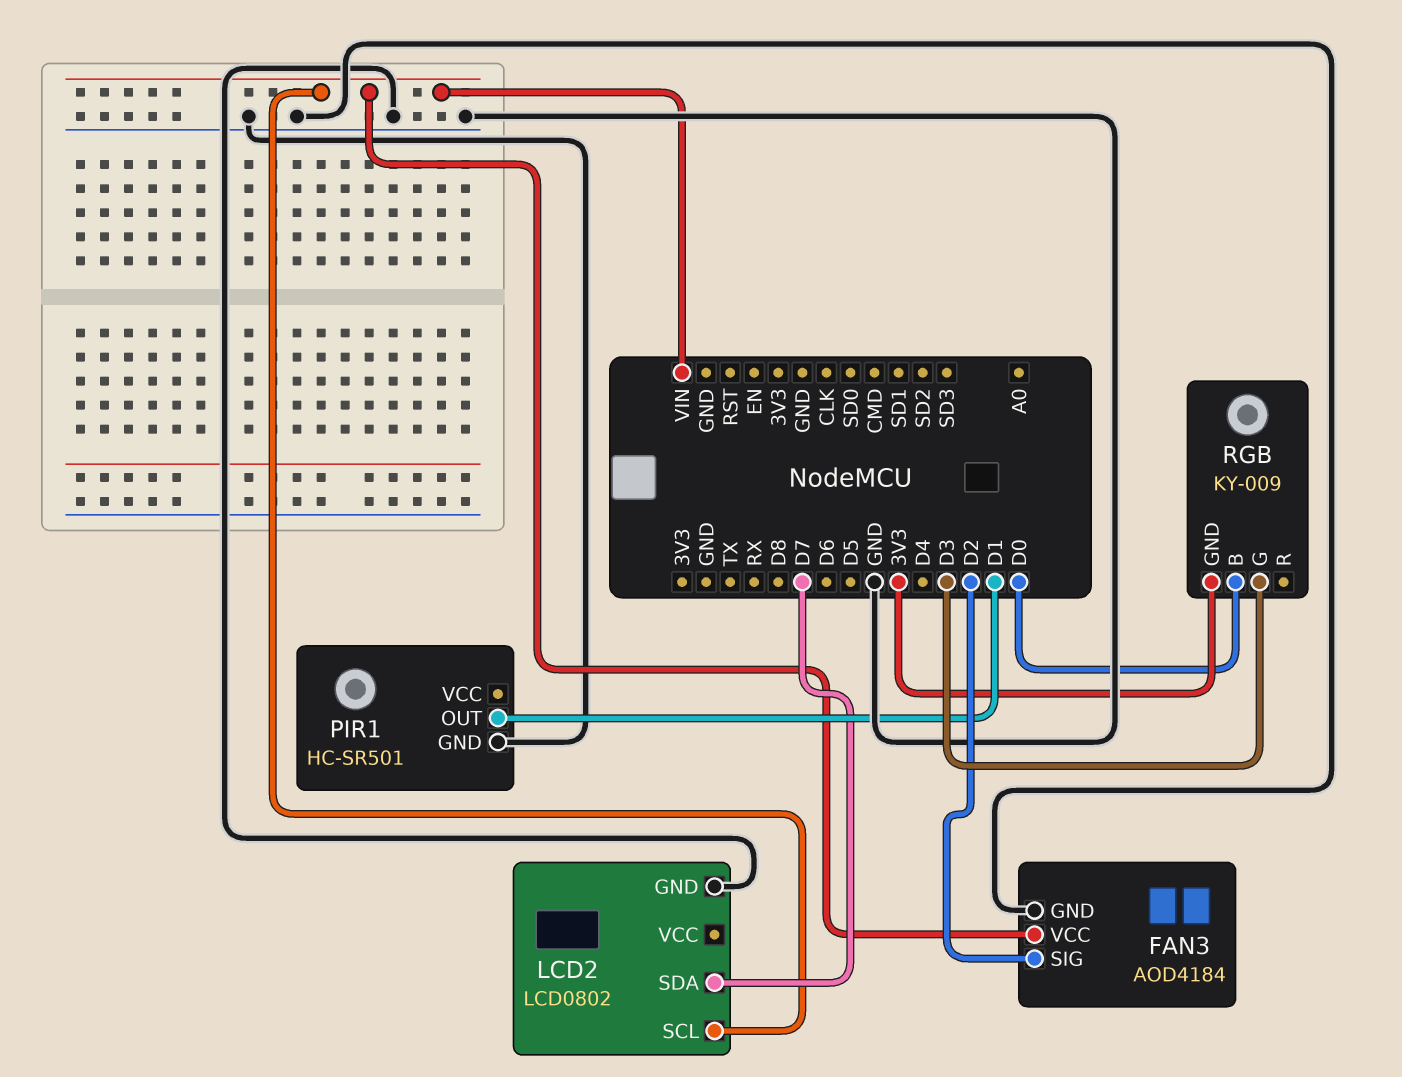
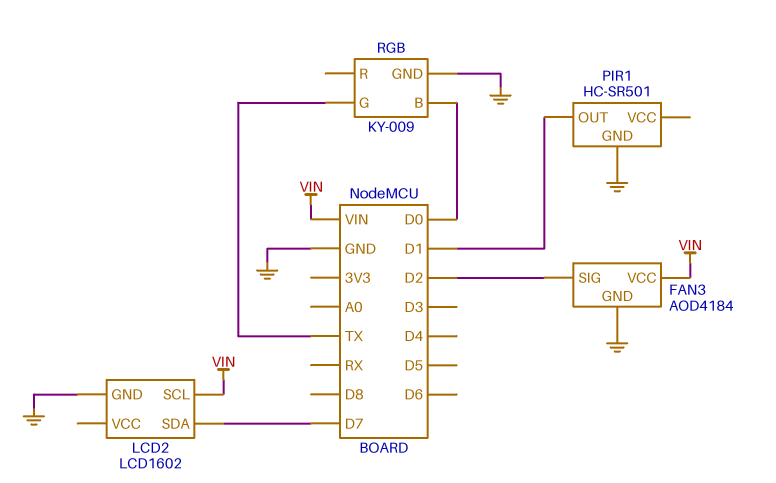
LCD2: LCD0802 -> LCD1602
RGB pin G: D3 -> TX
RGB pin GND: 3V3 -> GND

